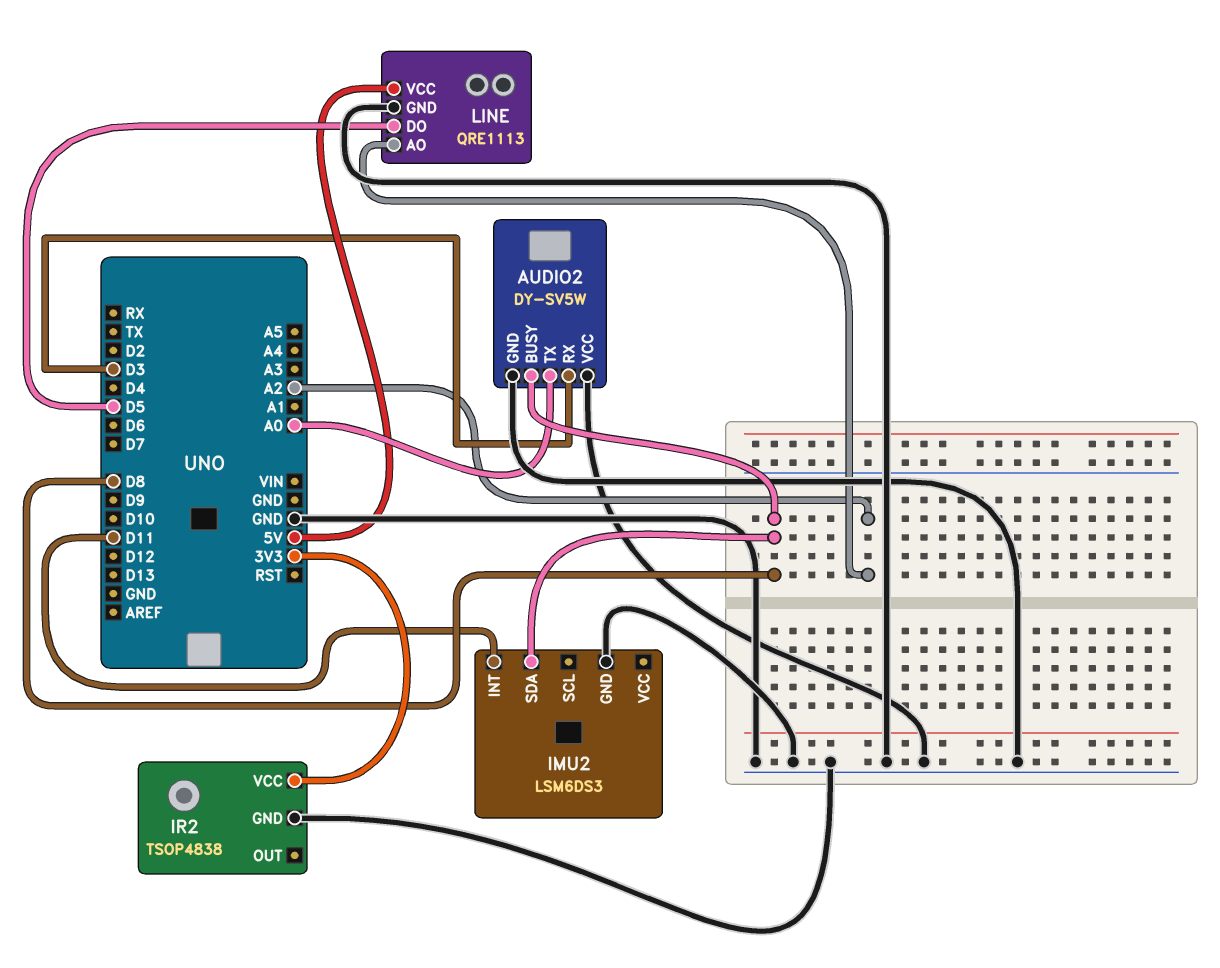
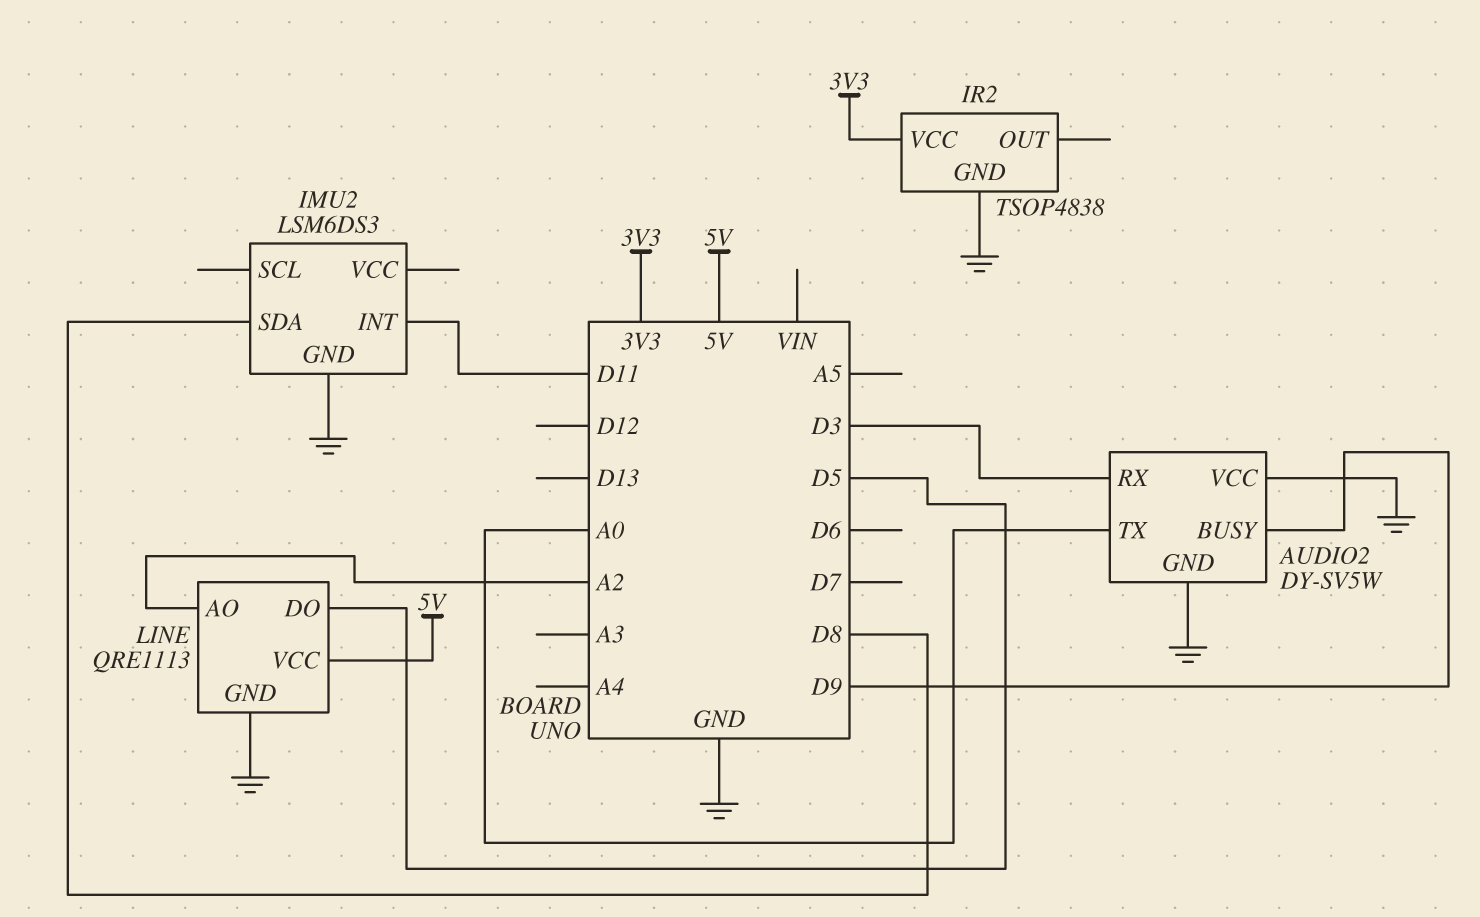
AUDIO2 pin BUSY: D8 -> D9

